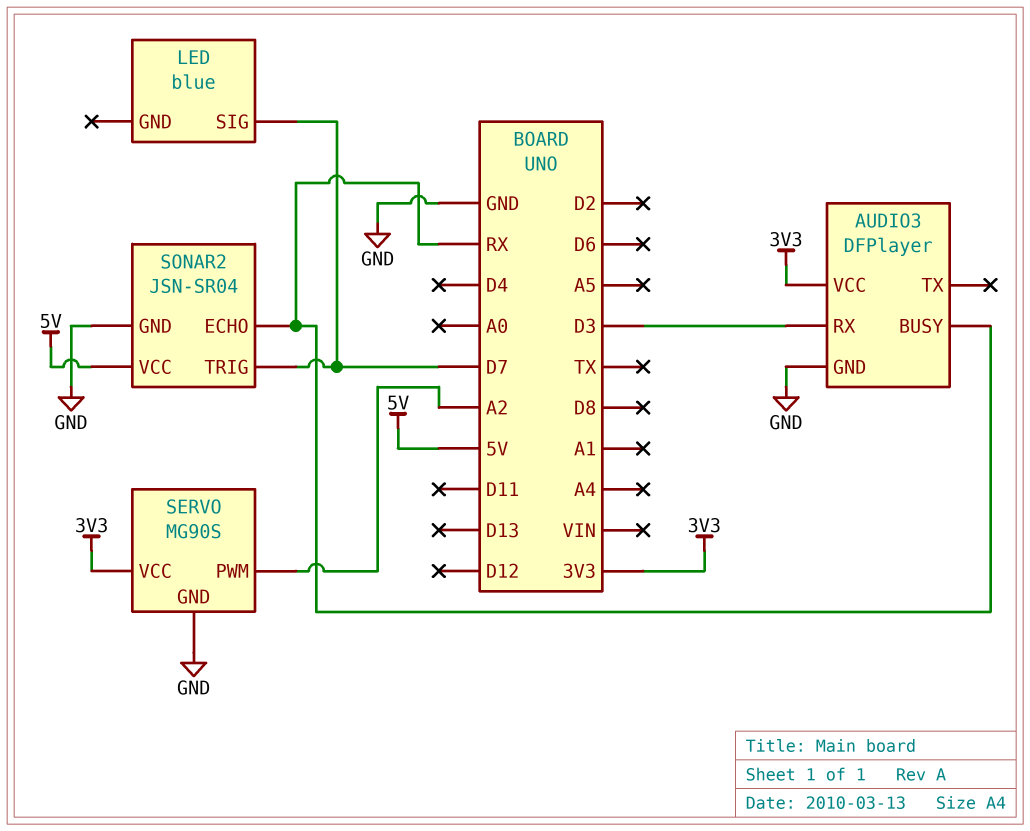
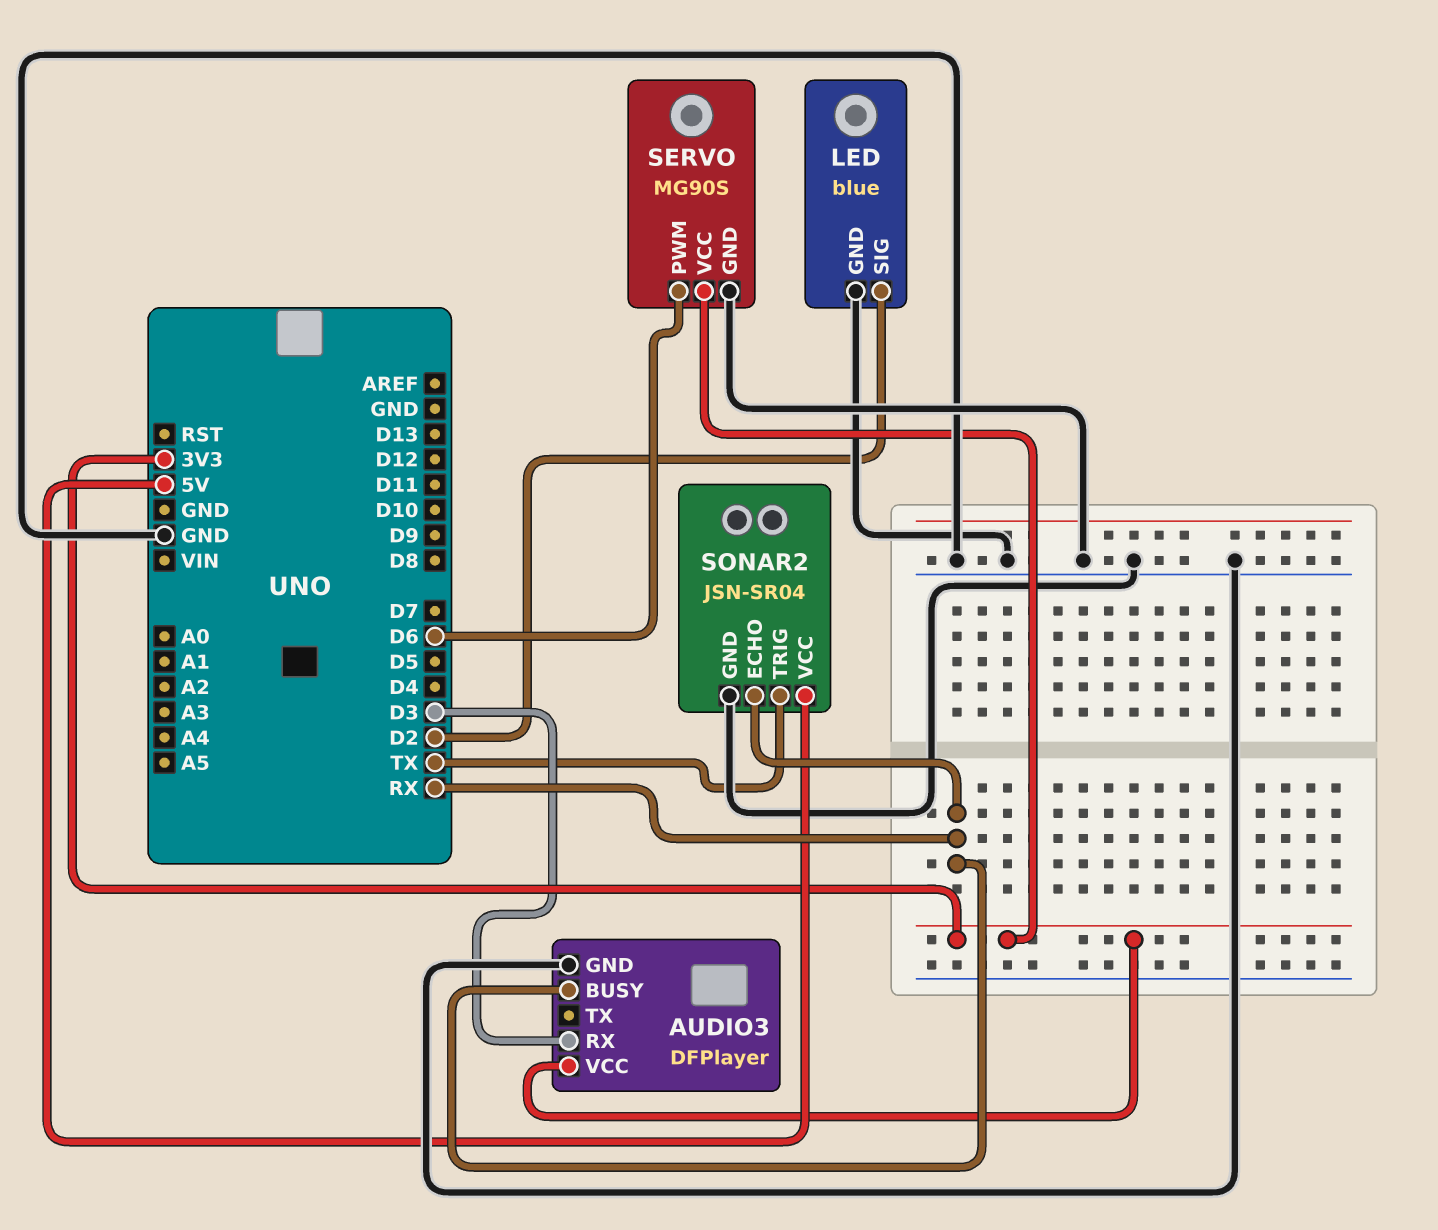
LED pin GND: none -> GND
LED pin SIG: D7 -> D2
SERVO pin PWM: A2 -> D6
SONAR2 pin TRIG: D7 -> TX

